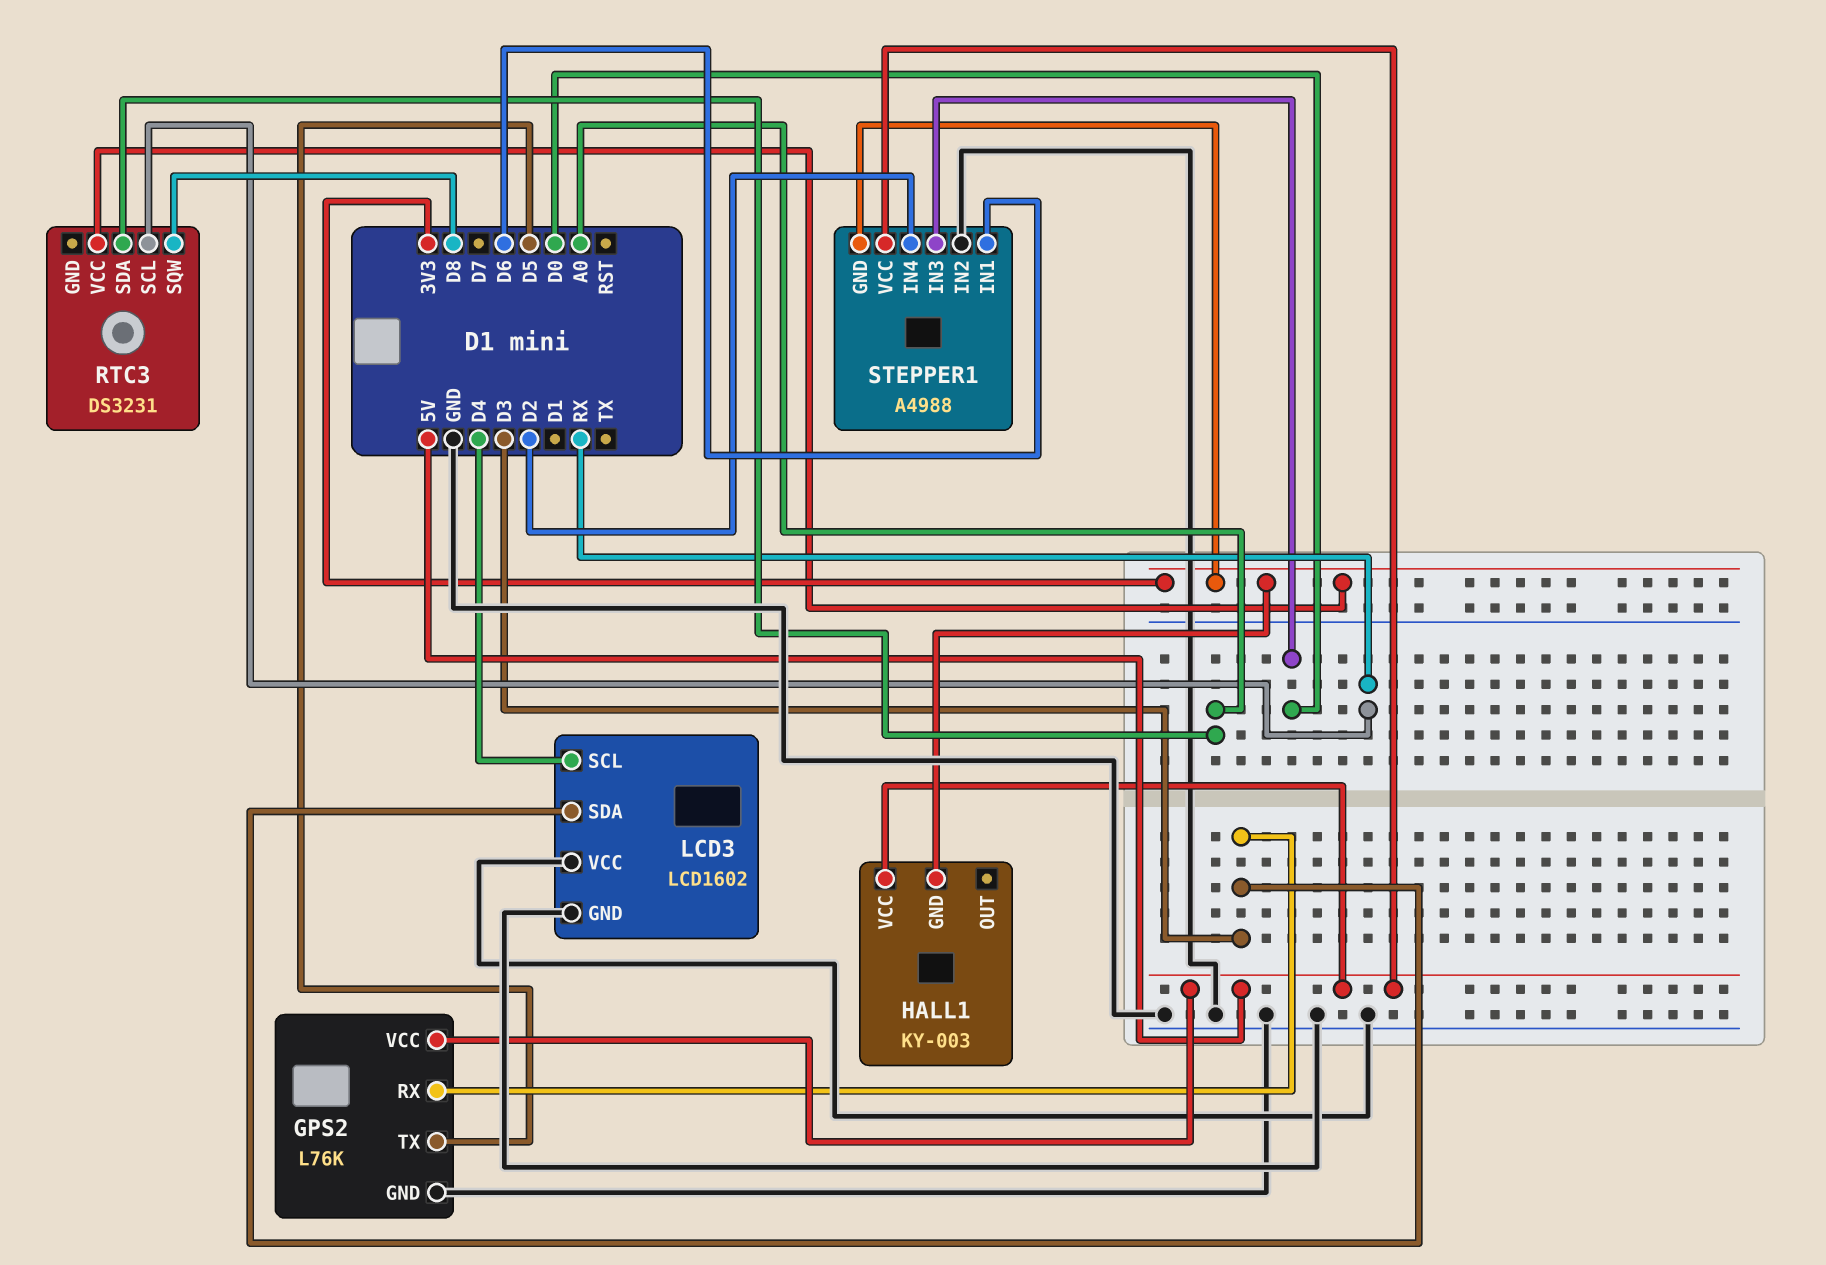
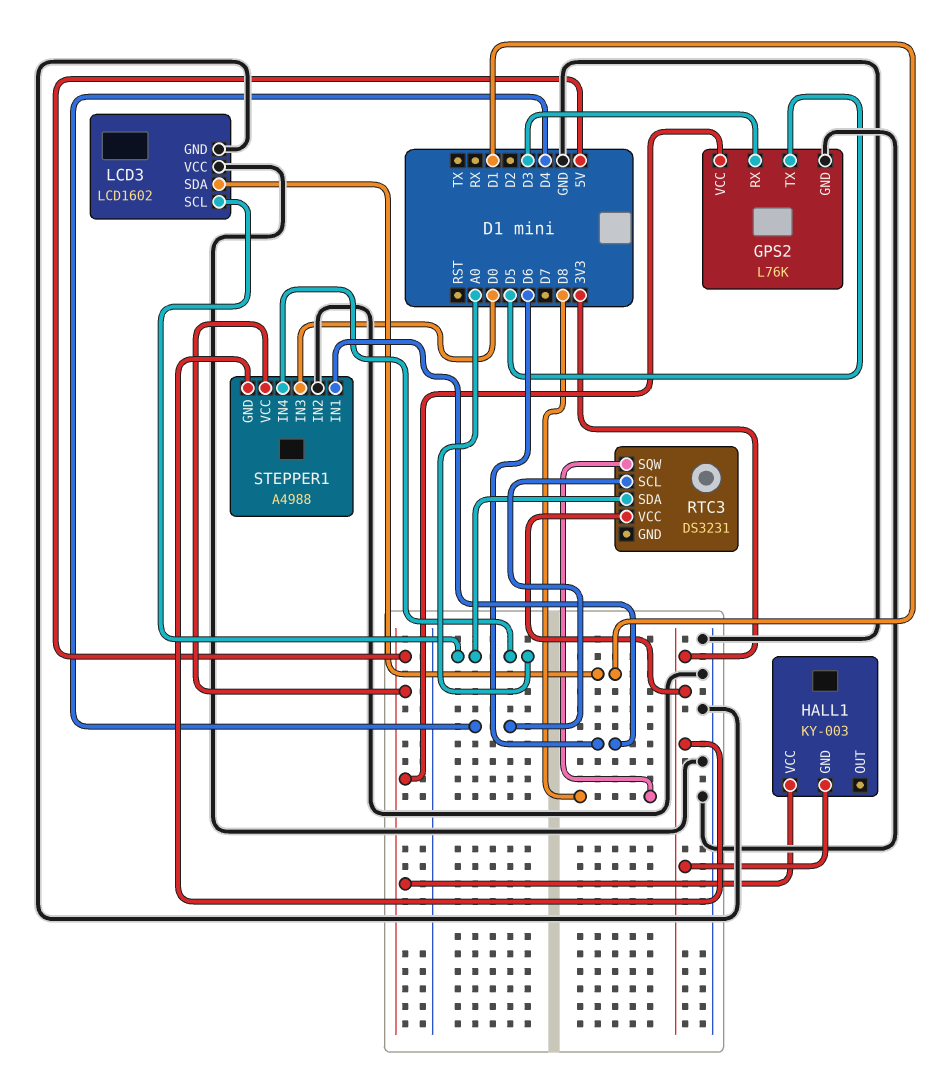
LCD3 pin SCL: D4 -> A0
LCD3 pin SDA: D3 -> D1
RTC3 pin SCL: RX -> D4
STEPPER1 pin IN4: D2 -> A0

